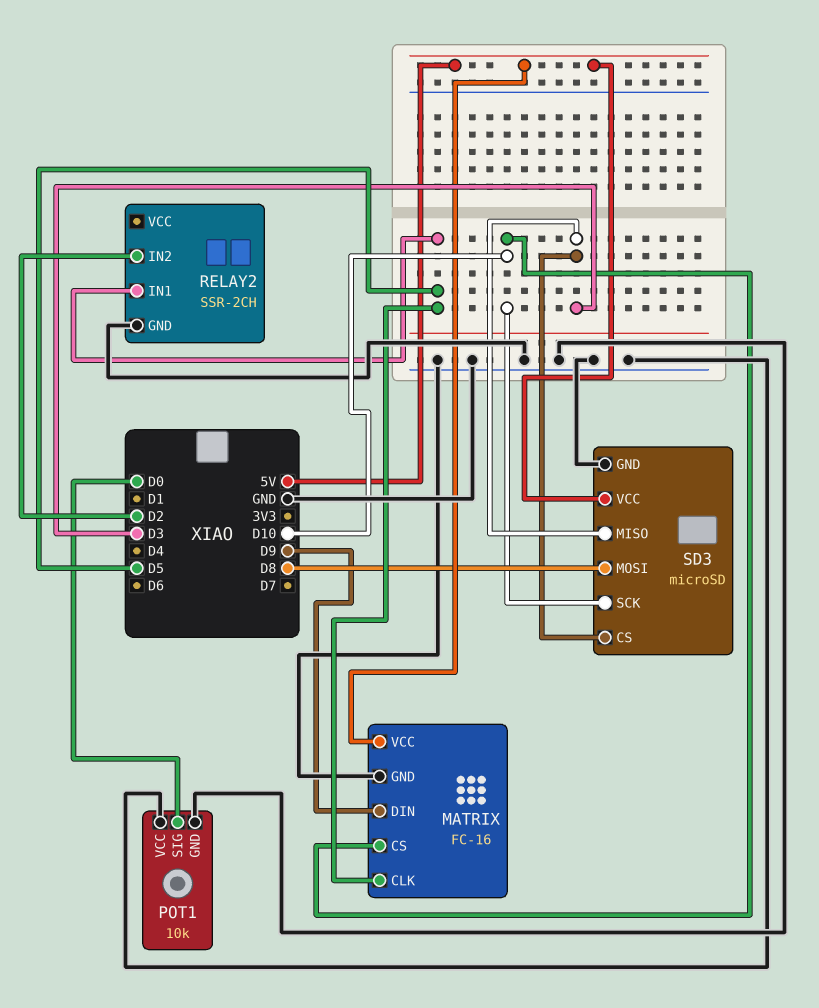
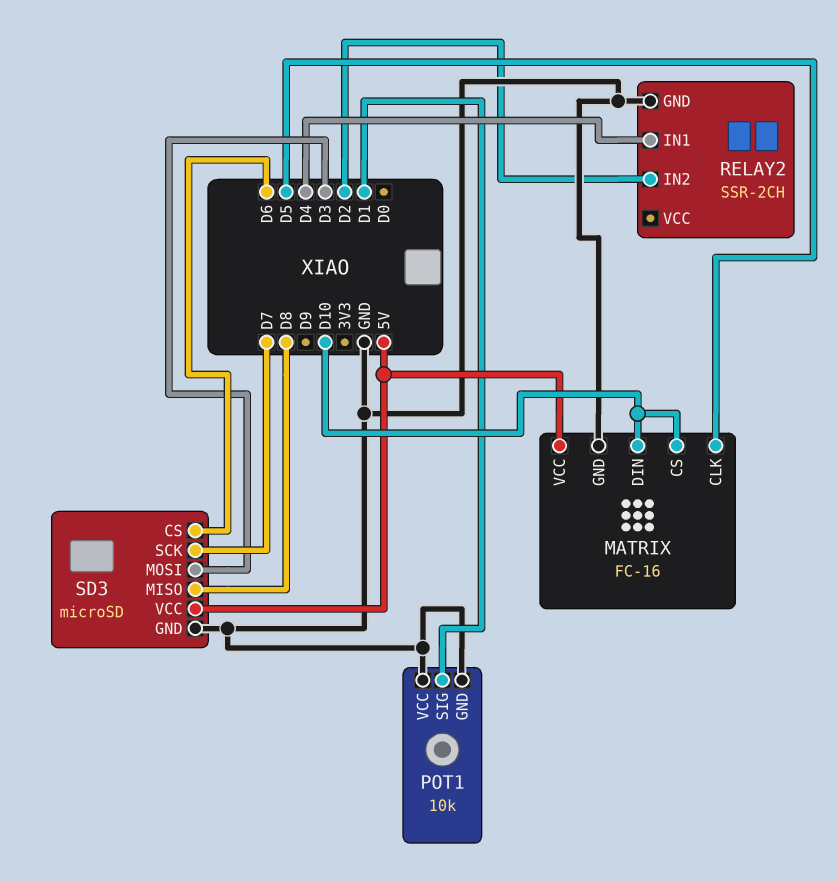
MATRIX pin DIN: D9 -> D10
POT1 pin SIG: D0 -> D1
RELAY2 pin IN1: D5 -> D4
SD3 pin CS: D3 -> D6
SD3 pin MISO: D3 -> D8
SD3 pin MOSI: D8 -> D3
SD3 pin SCK: D10 -> D7

